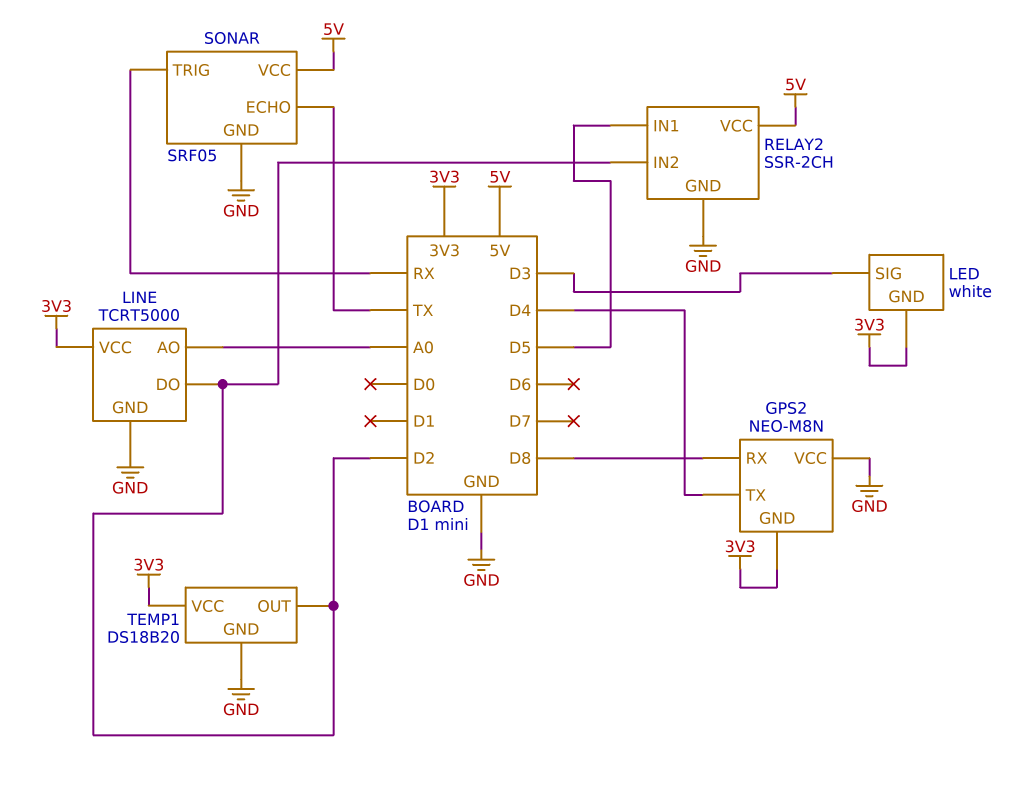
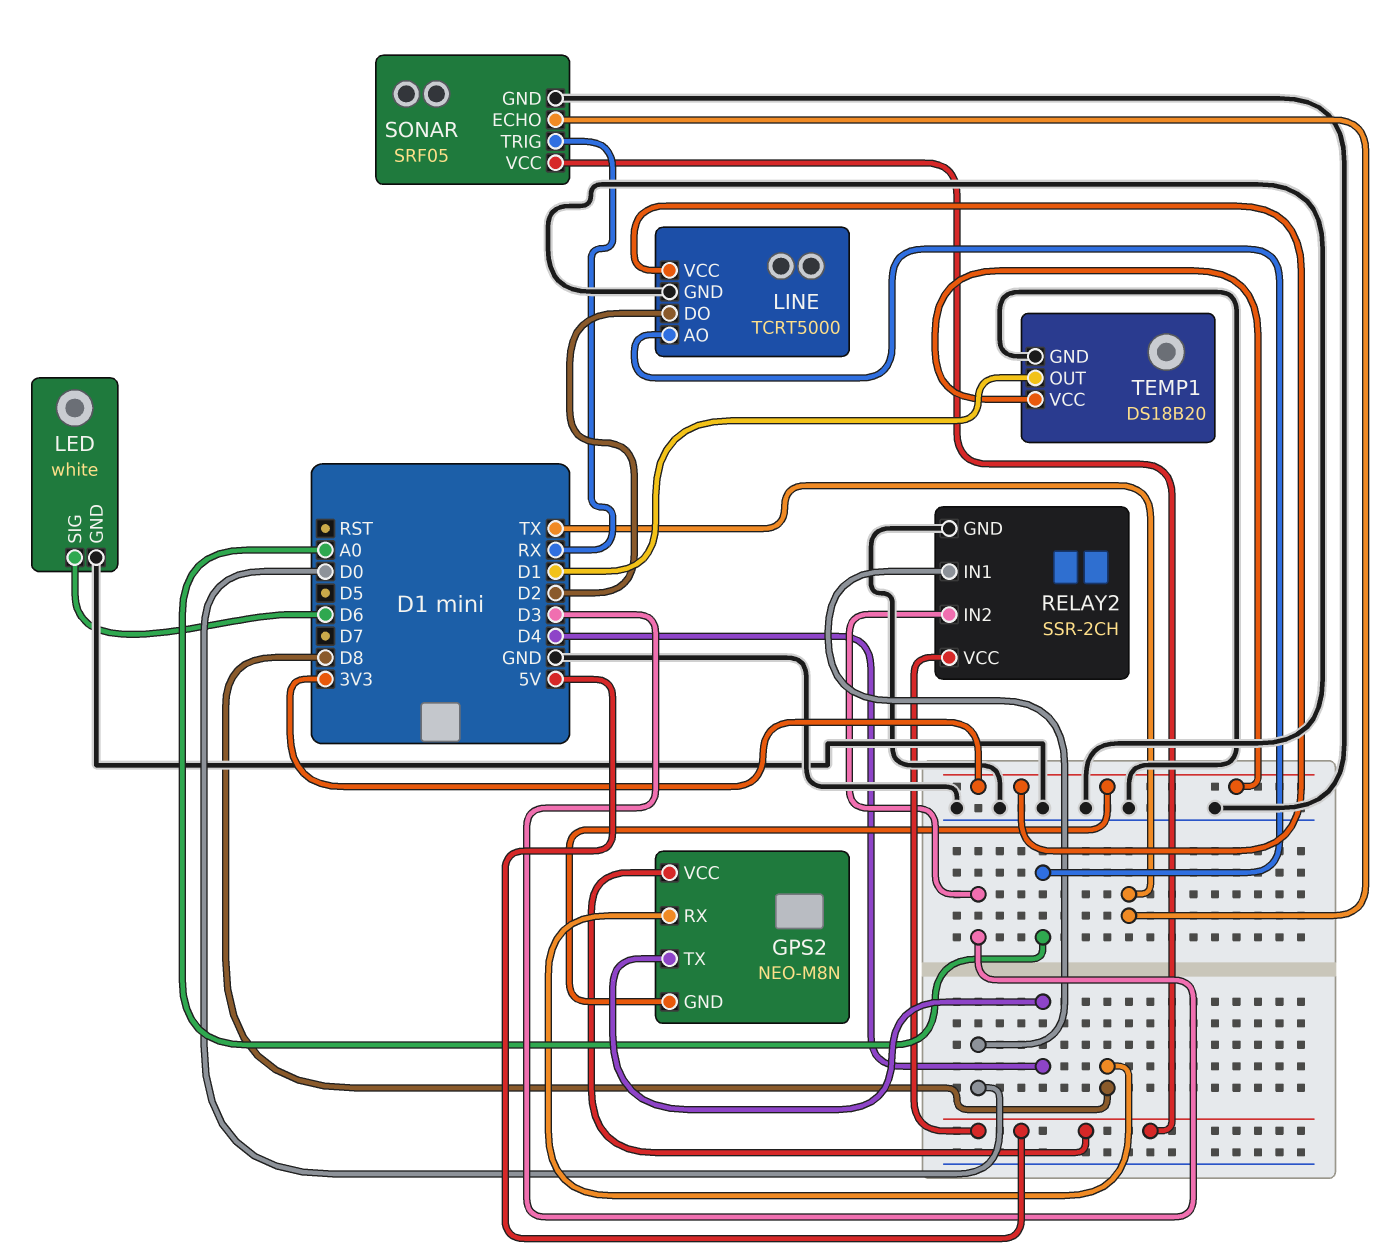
GPS2 pin VCC: GND -> 5V
LED pin GND: 3V3 -> GND
LED pin SIG: D3 -> D6
RELAY2 pin IN1: D5 -> D0
RELAY2 pin IN2: D2 -> D3
TEMP1 pin OUT: D2 -> D1

